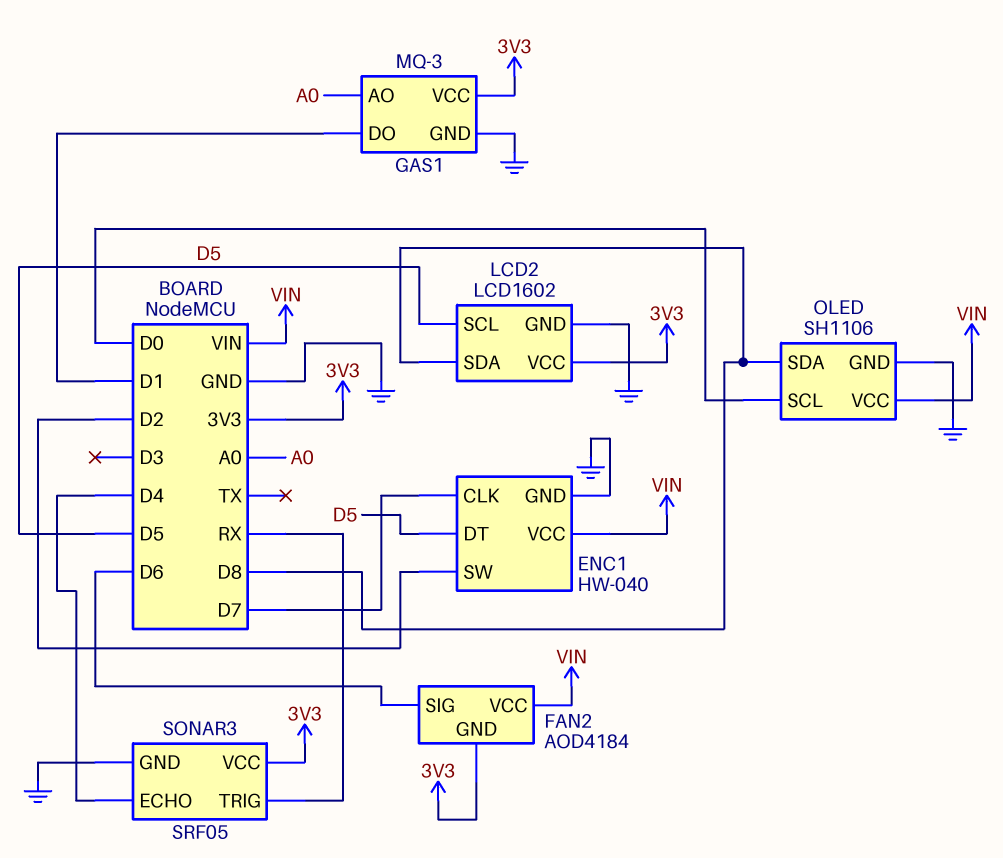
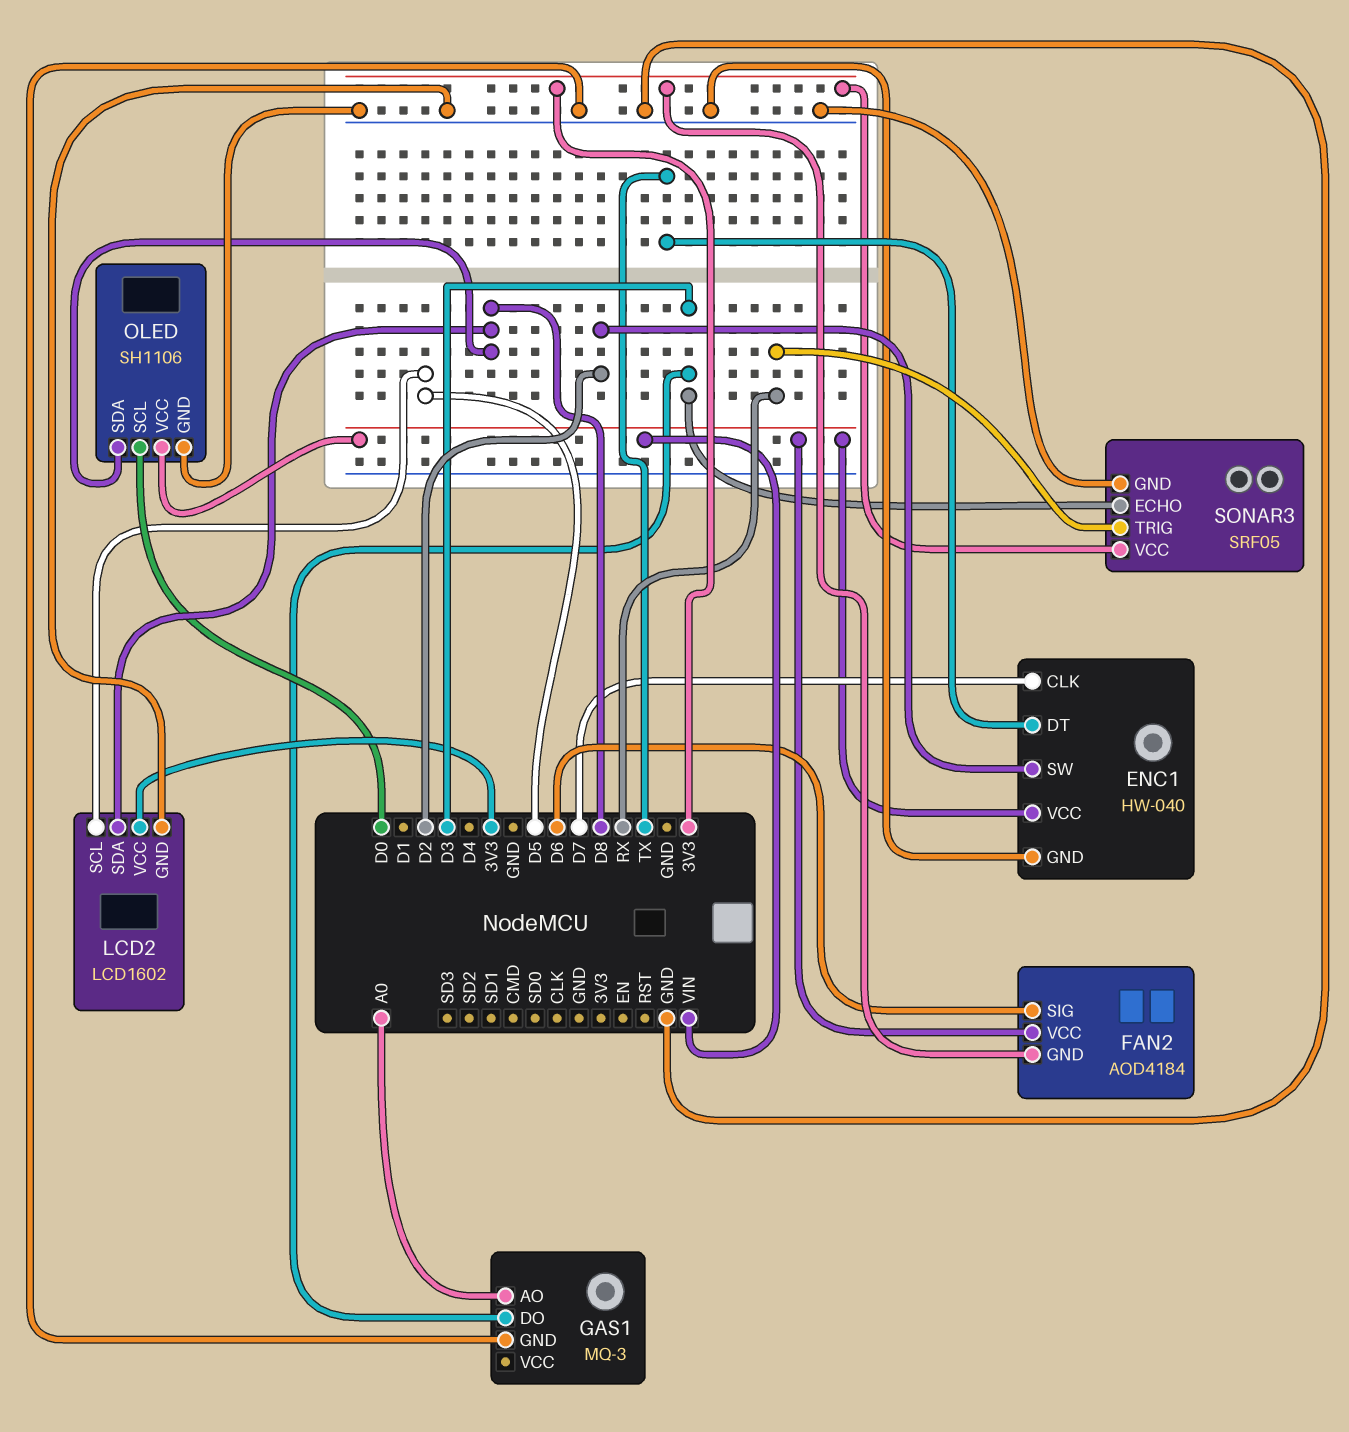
ENC1 pin DT: D5 -> TX
GAS1 pin DO: D1 -> D3
GAS1 pin VCC: 3V3 -> none
SONAR3 pin ECHO: D4 -> D3

